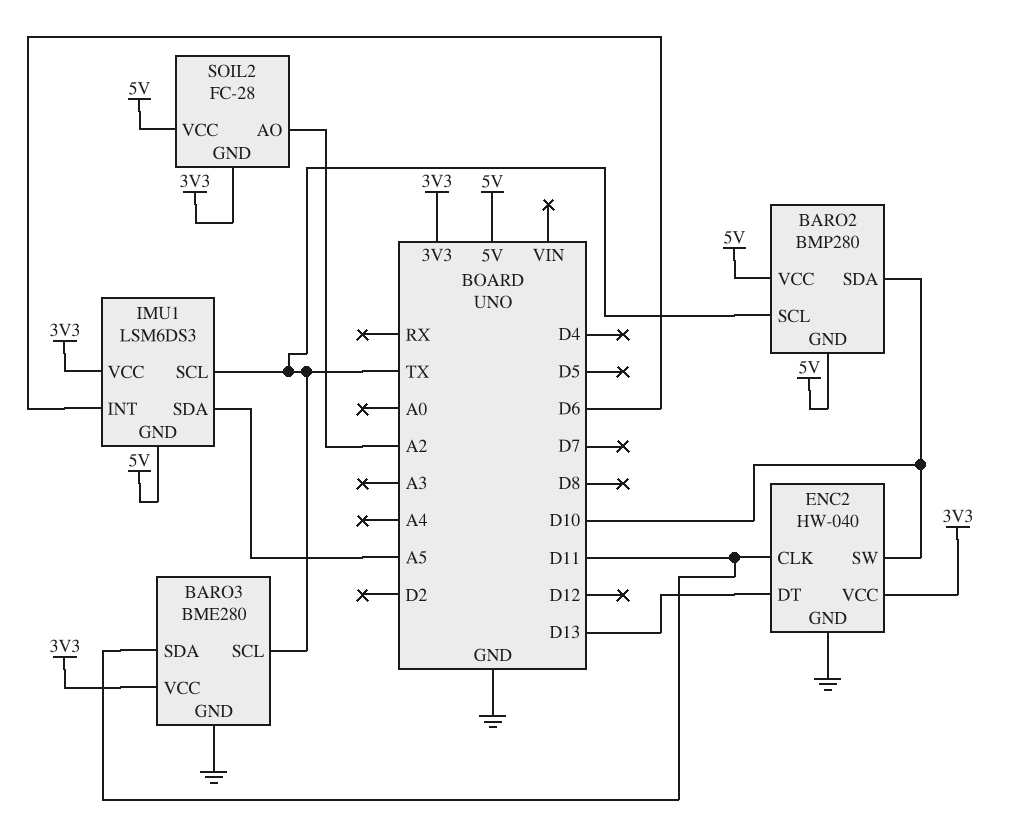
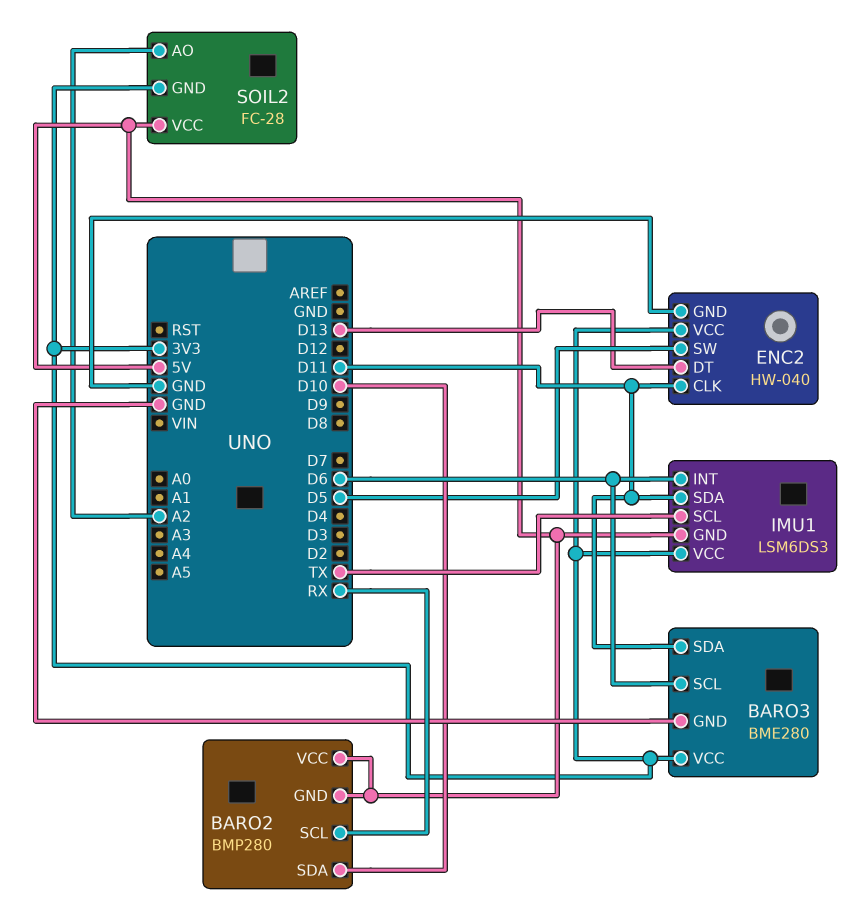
BARO2 pin SCL: TX -> RX
BARO3 pin SCL: TX -> D6
ENC2 pin SW: D10 -> D5
IMU1 pin SDA: A5 -> D11

